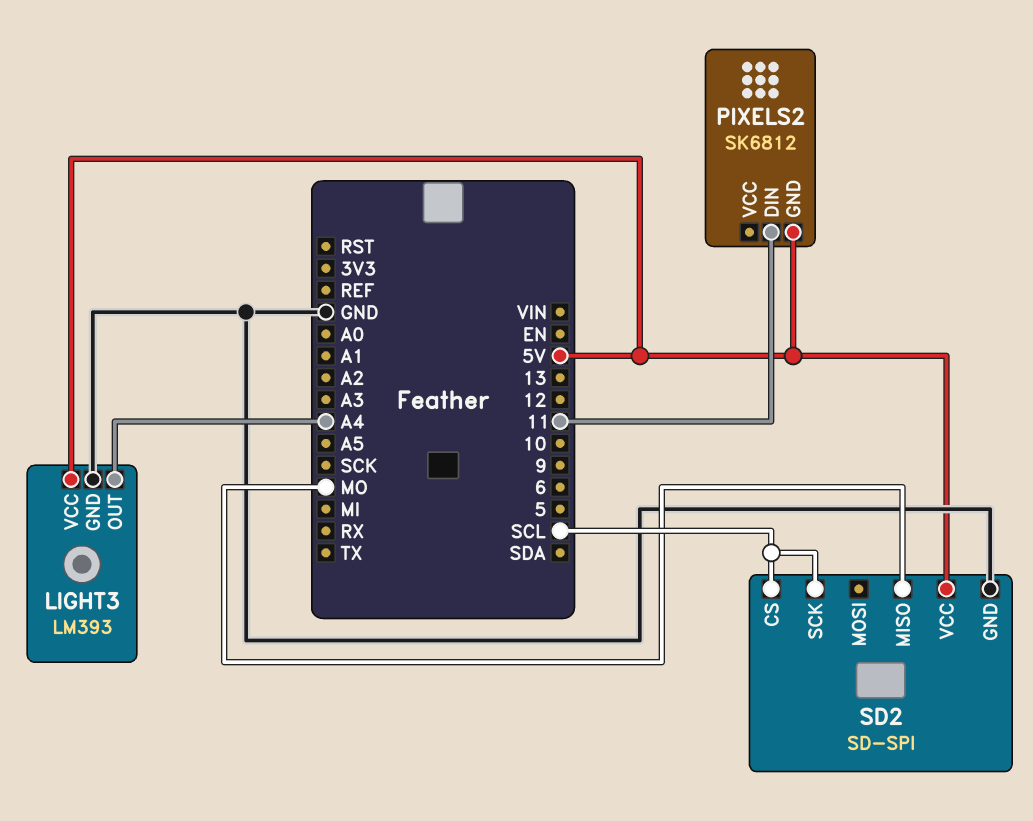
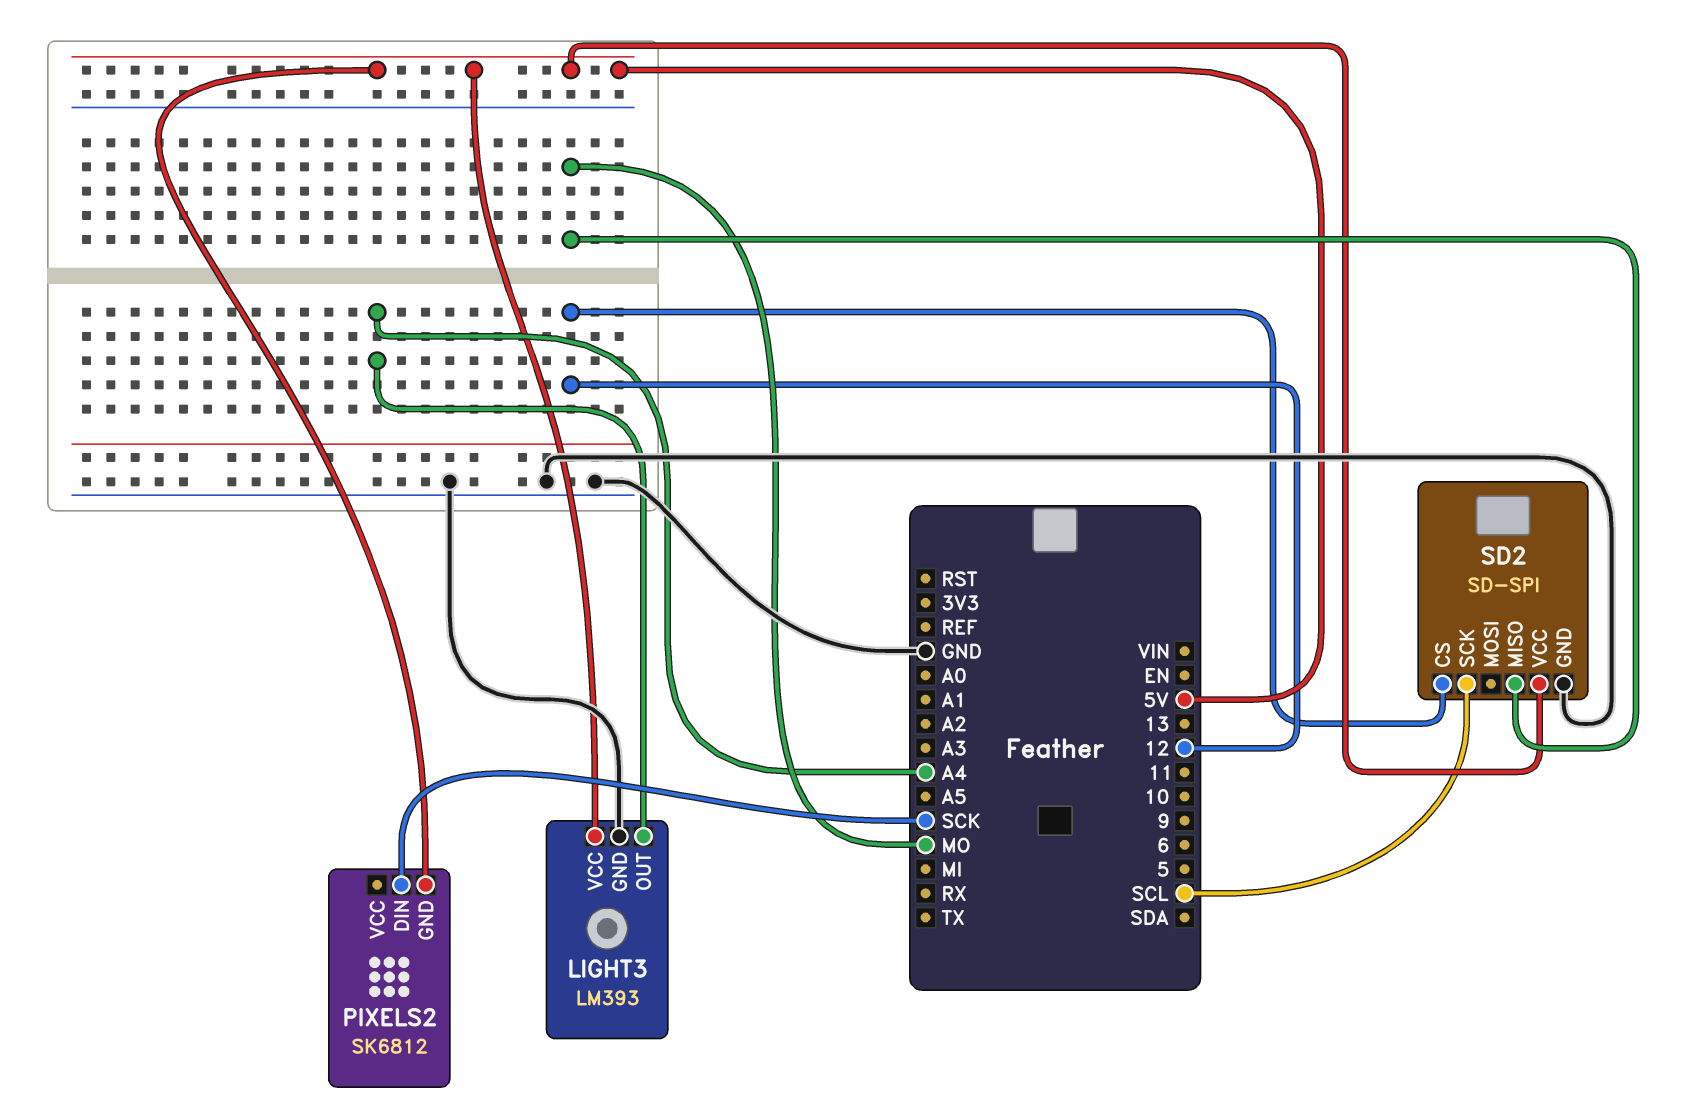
PIXELS2 pin DIN: 11 -> SCK
SD2 pin CS: SCL -> 12

